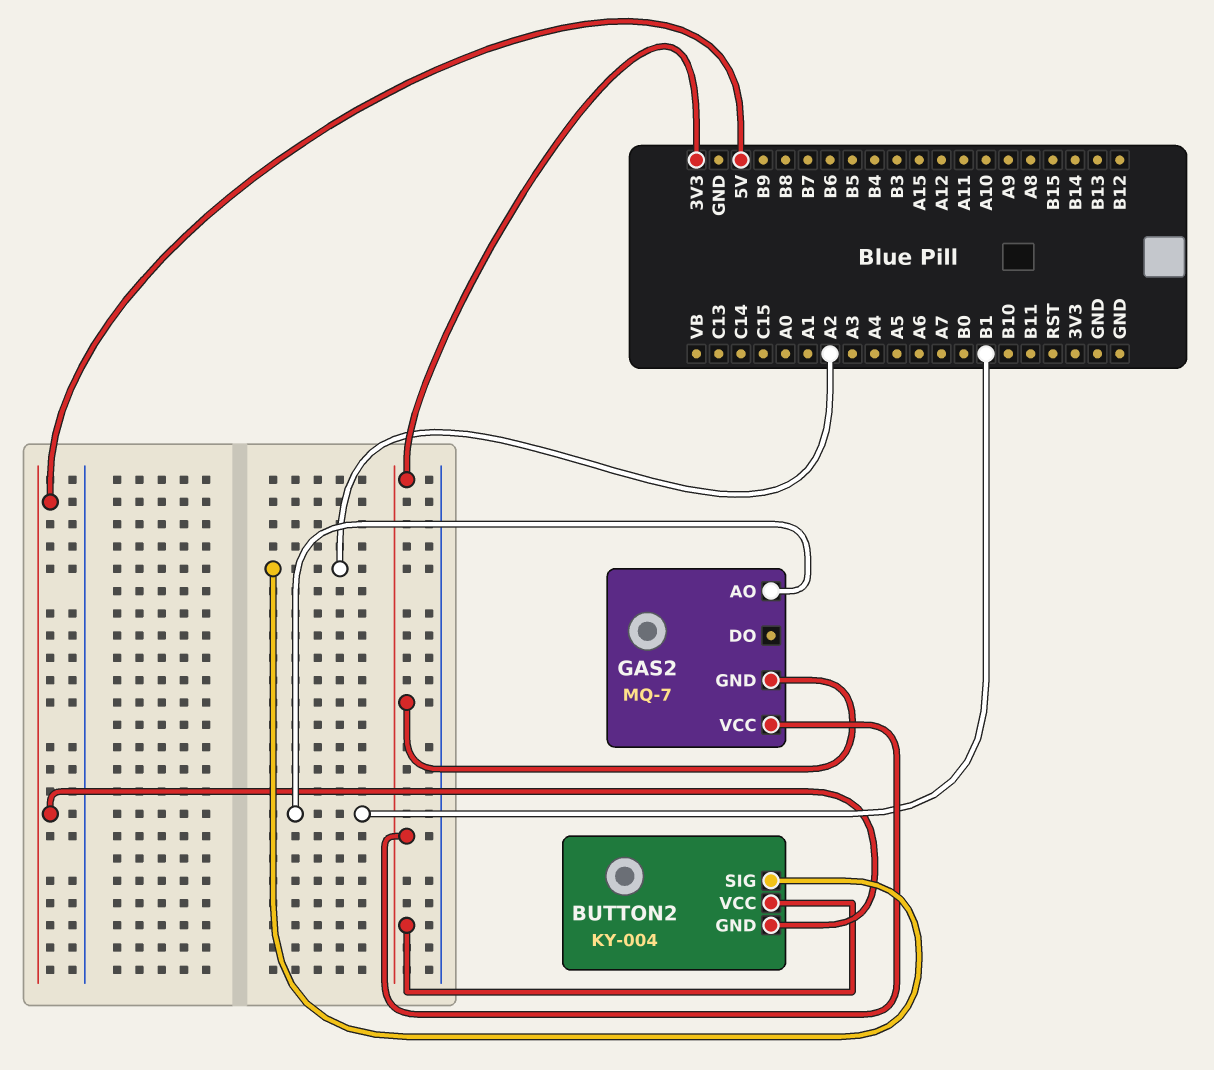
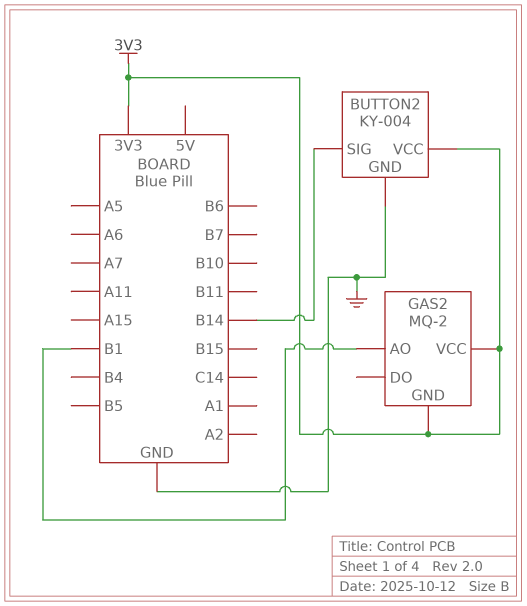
BUTTON2 pin GND: 5V -> GND
BUTTON2 pin SIG: A2 -> B14
GAS2: MQ-7 -> MQ-2

